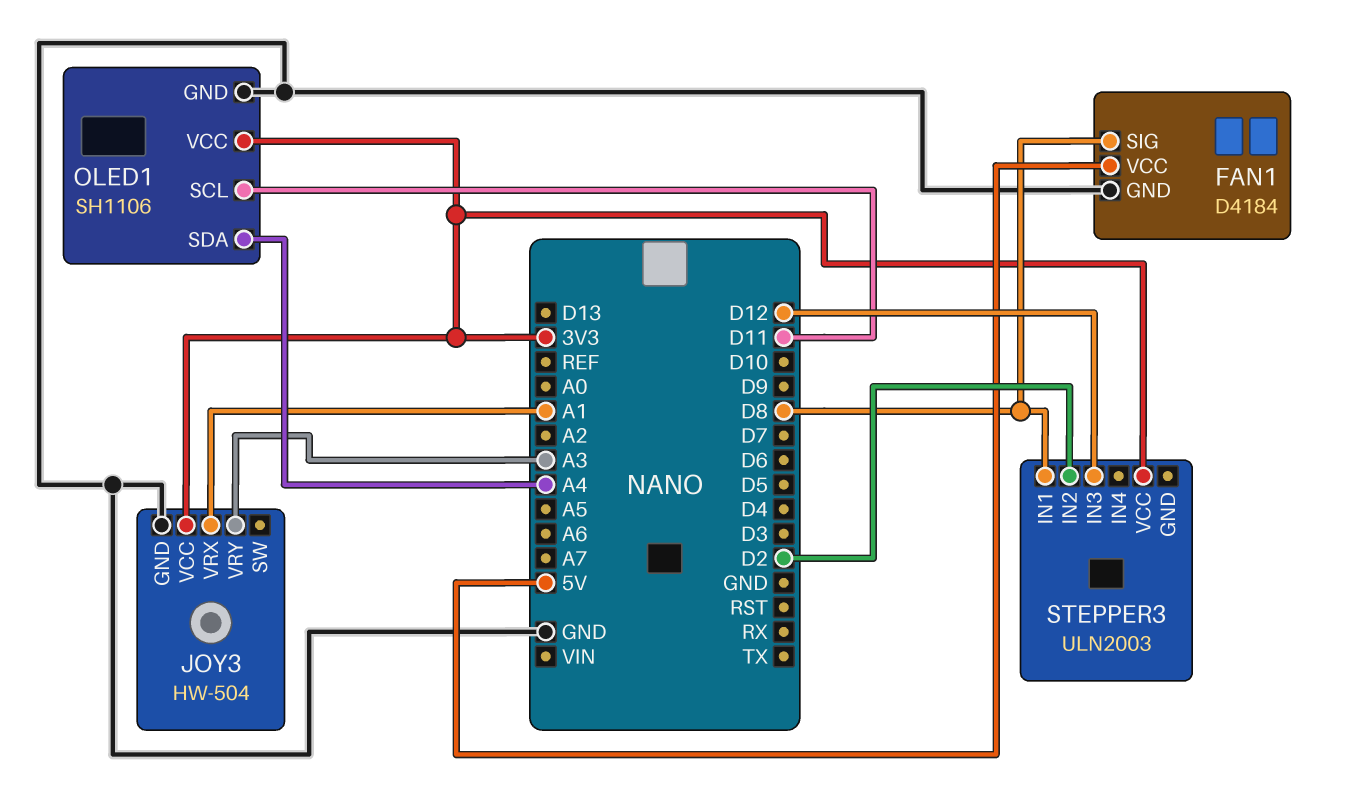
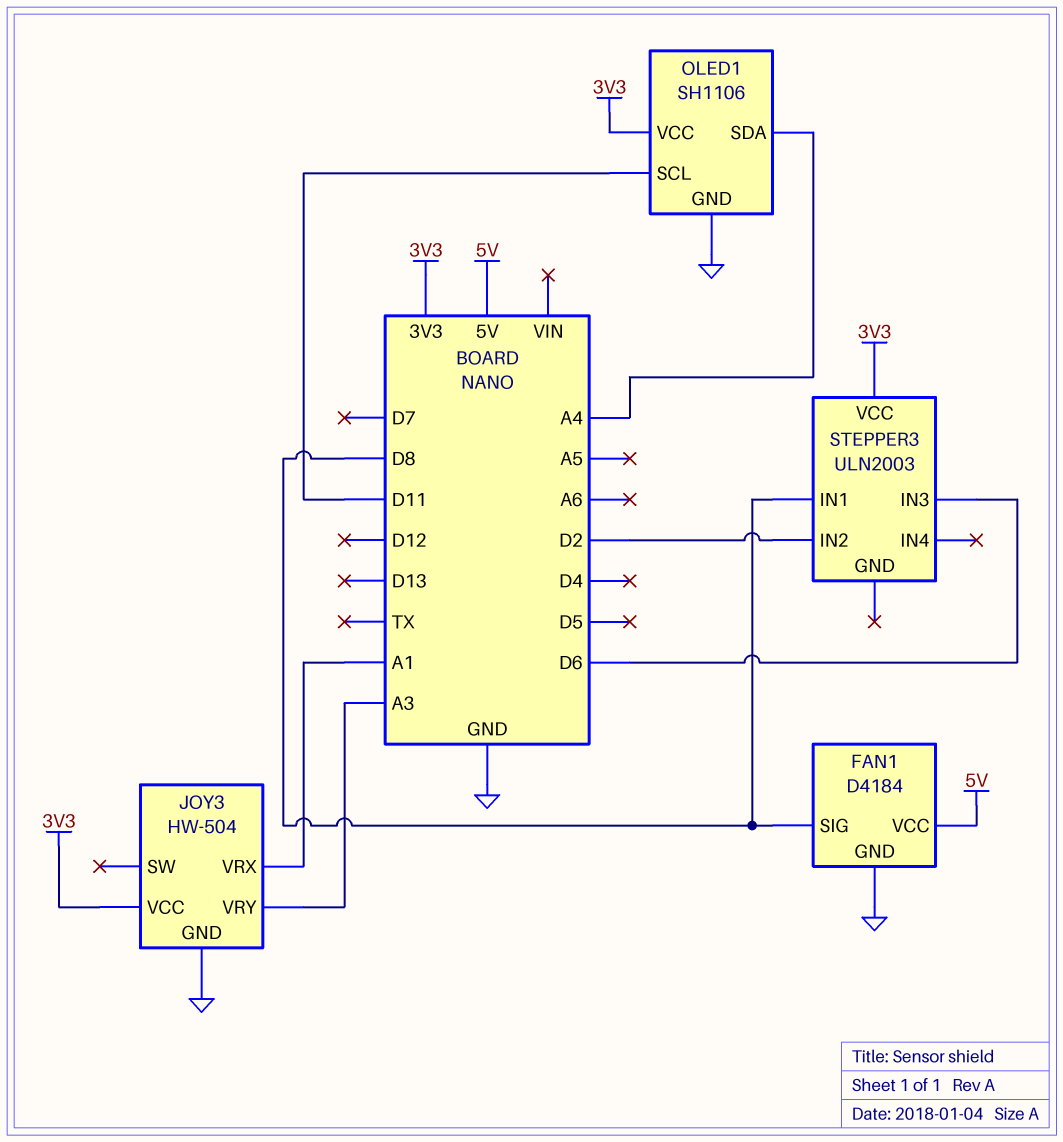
STEPPER3 pin IN3: D12 -> D6

